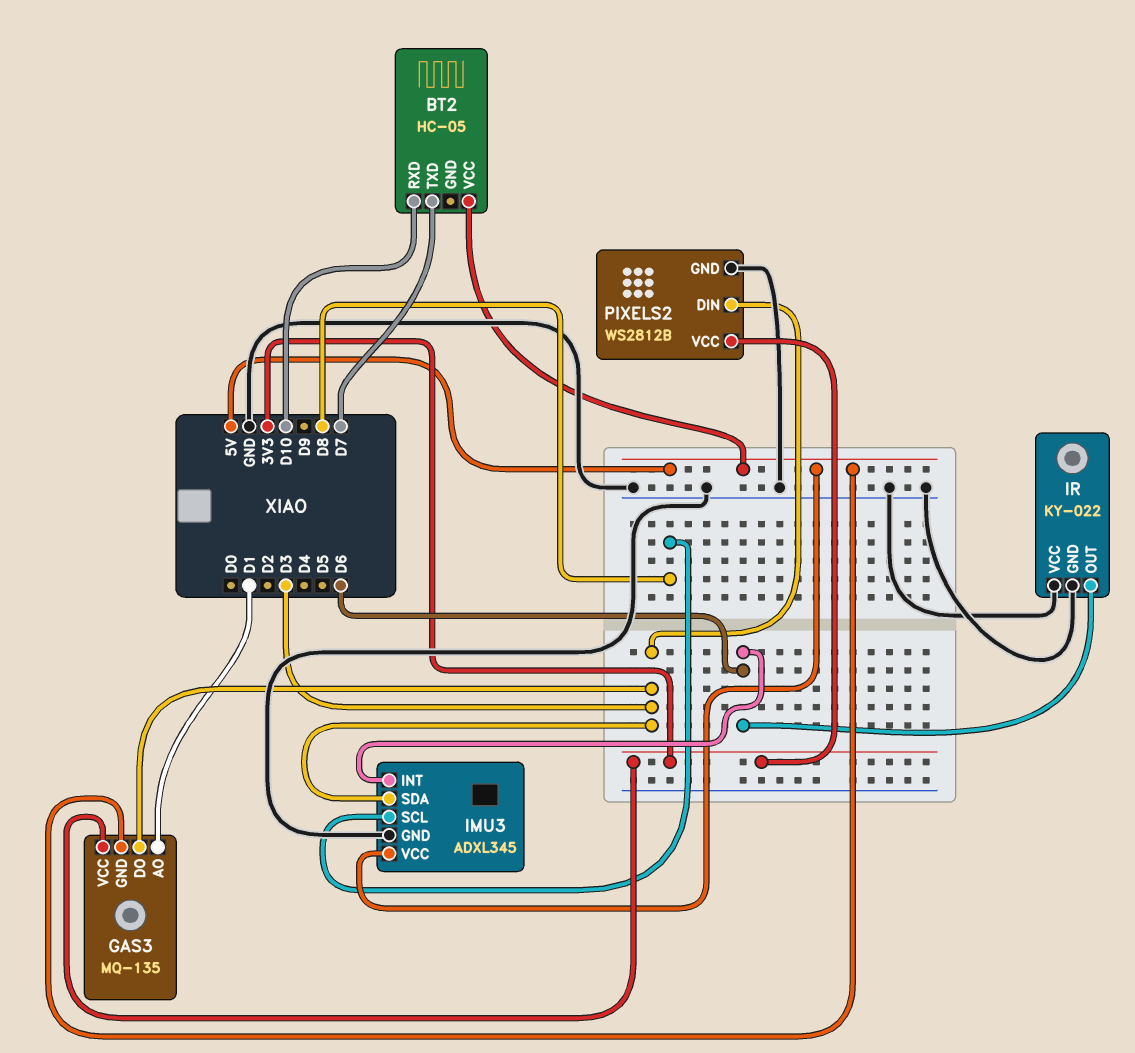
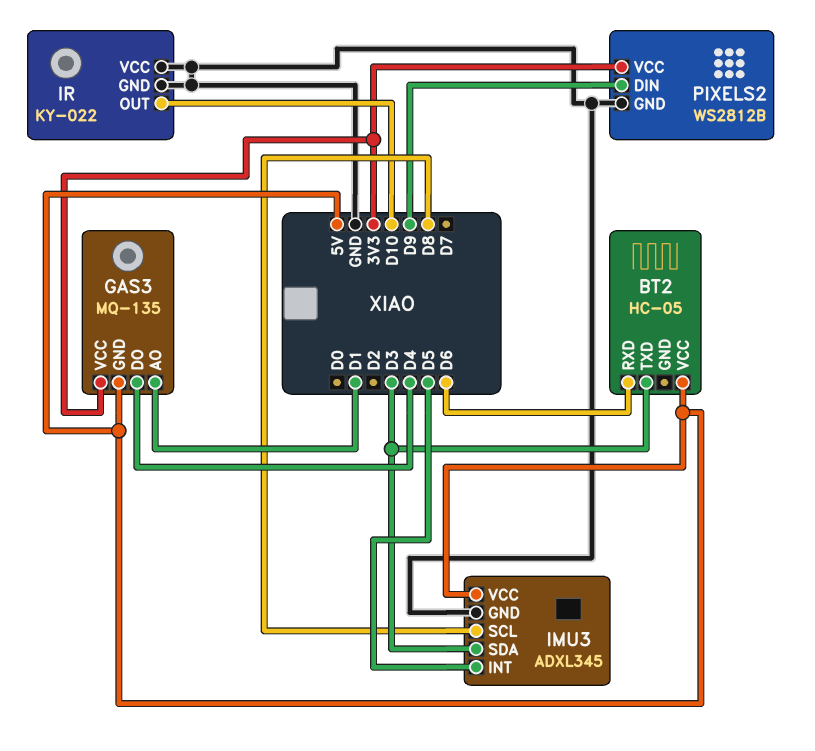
BT2 pin RXD: D10 -> D6
BT2 pin TXD: D7 -> D3
GAS3 pin DO: D3 -> D4
IMU3 pin INT: D6 -> D5
IR pin OUT: D6 -> D10
PIXELS2 pin DIN: D3 -> D9

